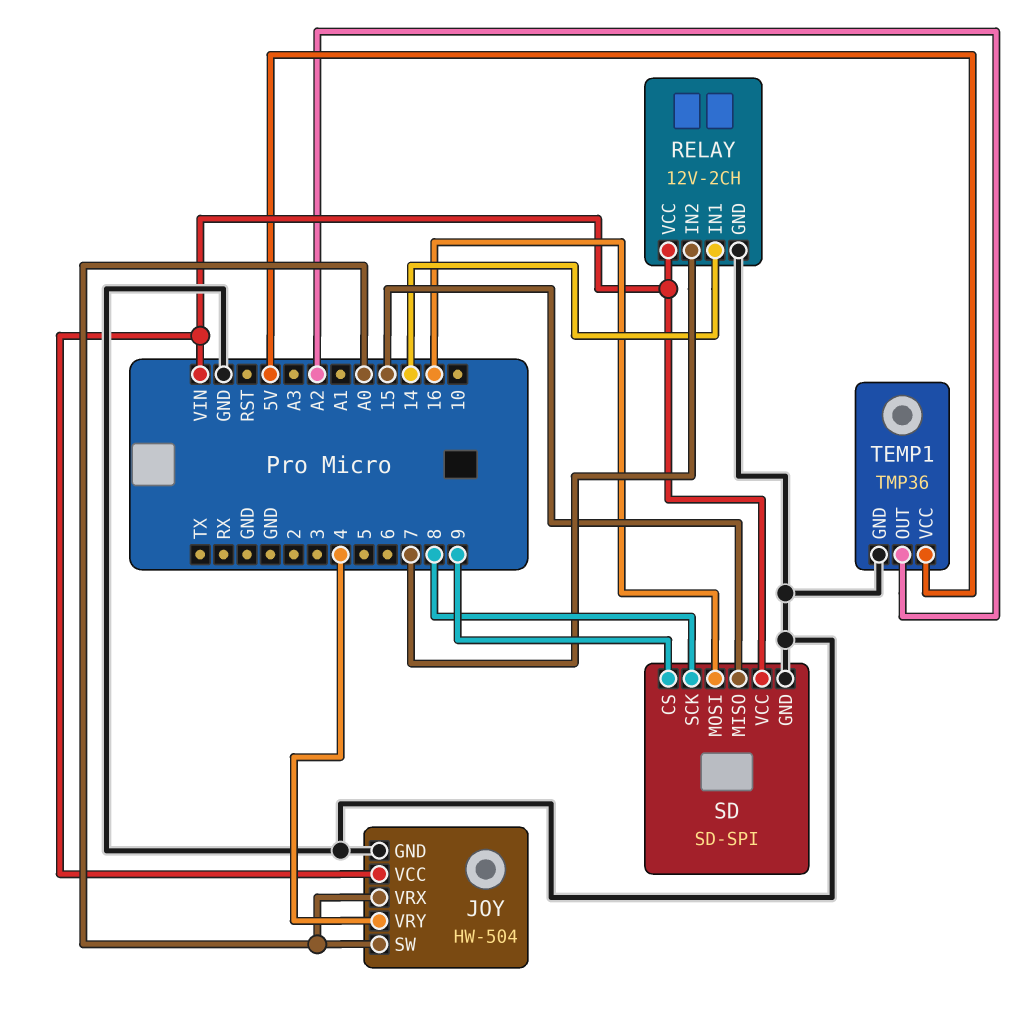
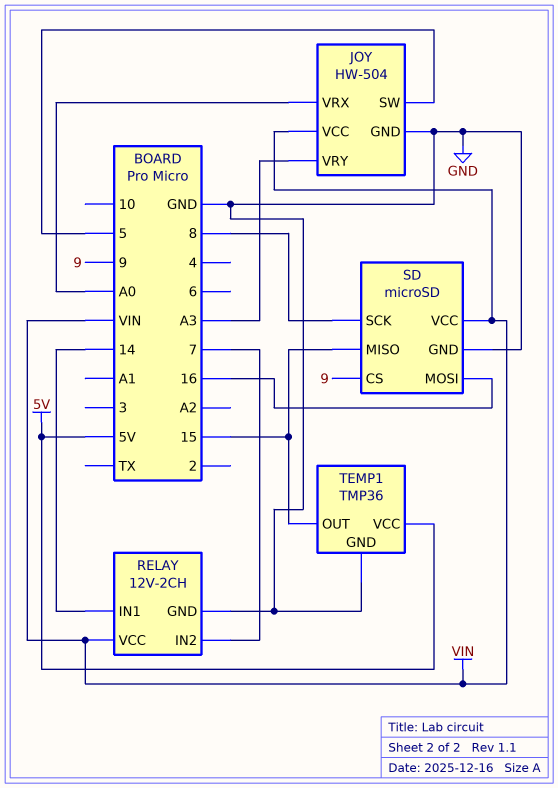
JOY pin SW: A0 -> 5
JOY pin VRY: 4 -> A3
SD: SD-SPI -> microSD
TEMP1 pin OUT: A2 -> 15

